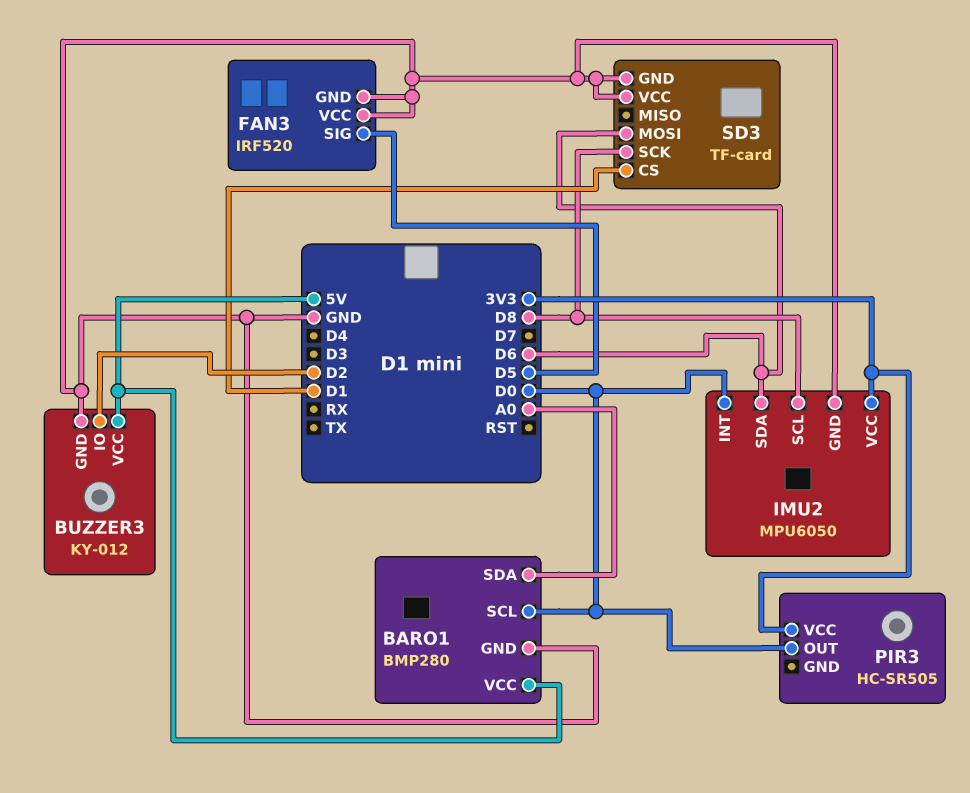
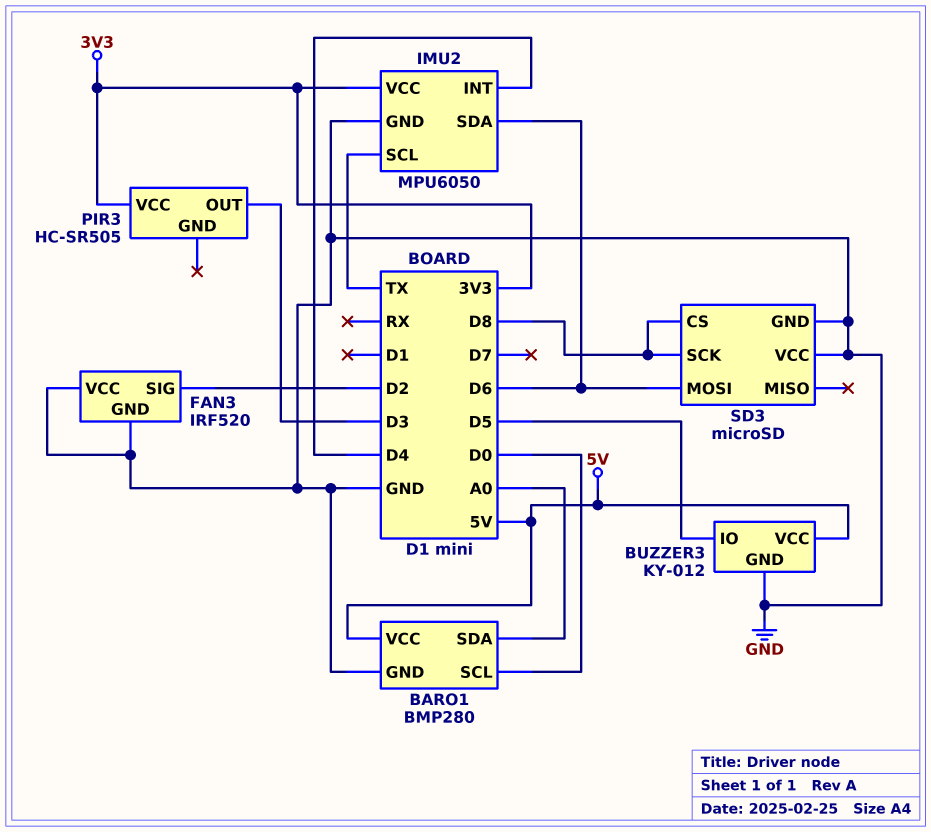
BUZZER3 pin IO: D2 -> D5
FAN3 pin SIG: D5 -> D2
IMU2 pin INT: D0 -> D4
IMU2 pin SCL: D8 -> TX
PIR3 pin OUT: D0 -> D3
SD3: TF-card -> microSD
SD3 pin CS: D1 -> D8

